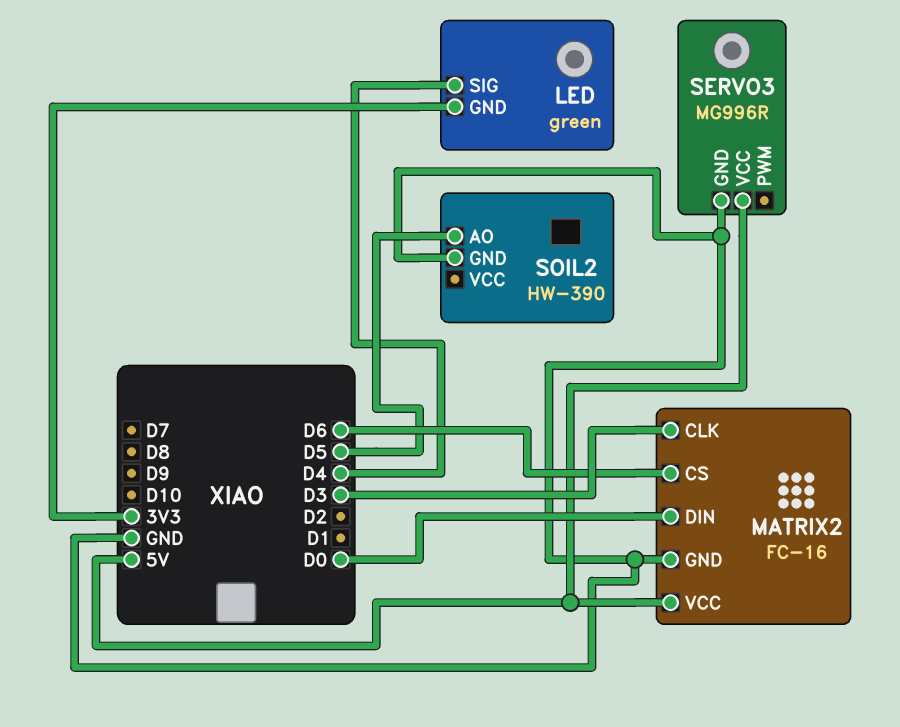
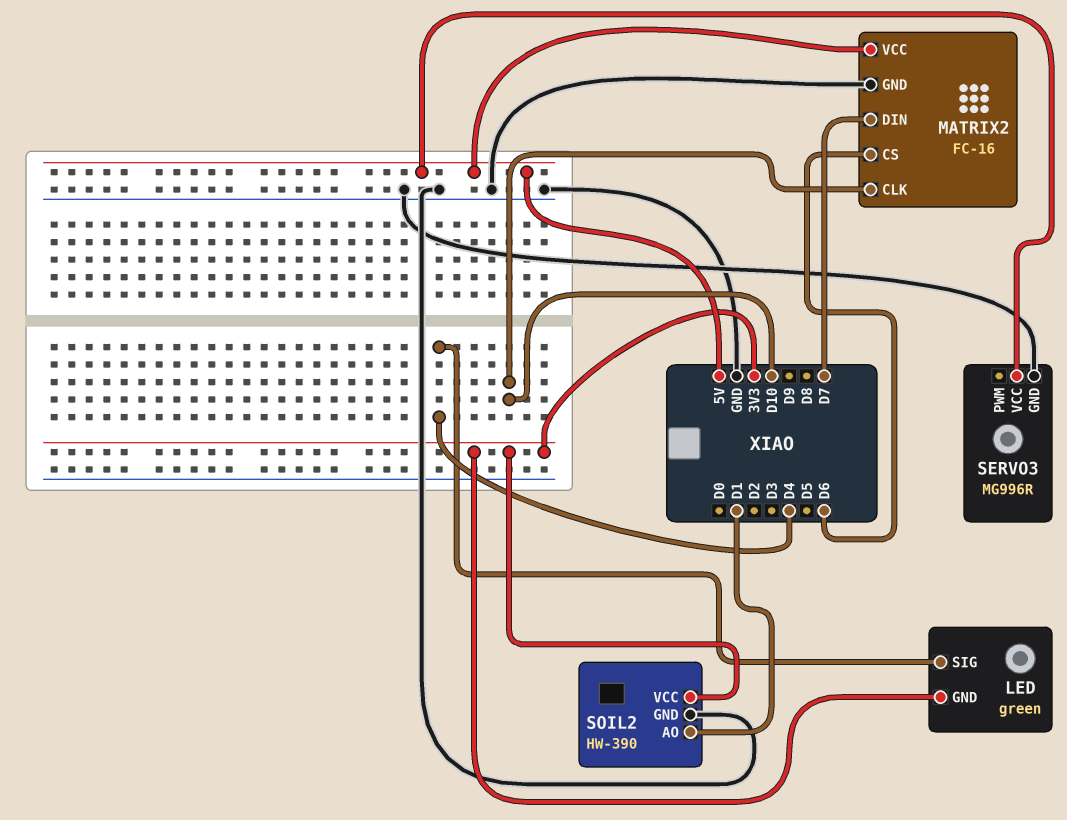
MATRIX2 pin CLK: D3 -> D10
MATRIX2 pin DIN: D0 -> D7
SOIL2 pin AO: D5 -> D1
SOIL2 pin VCC: none -> 3V3

